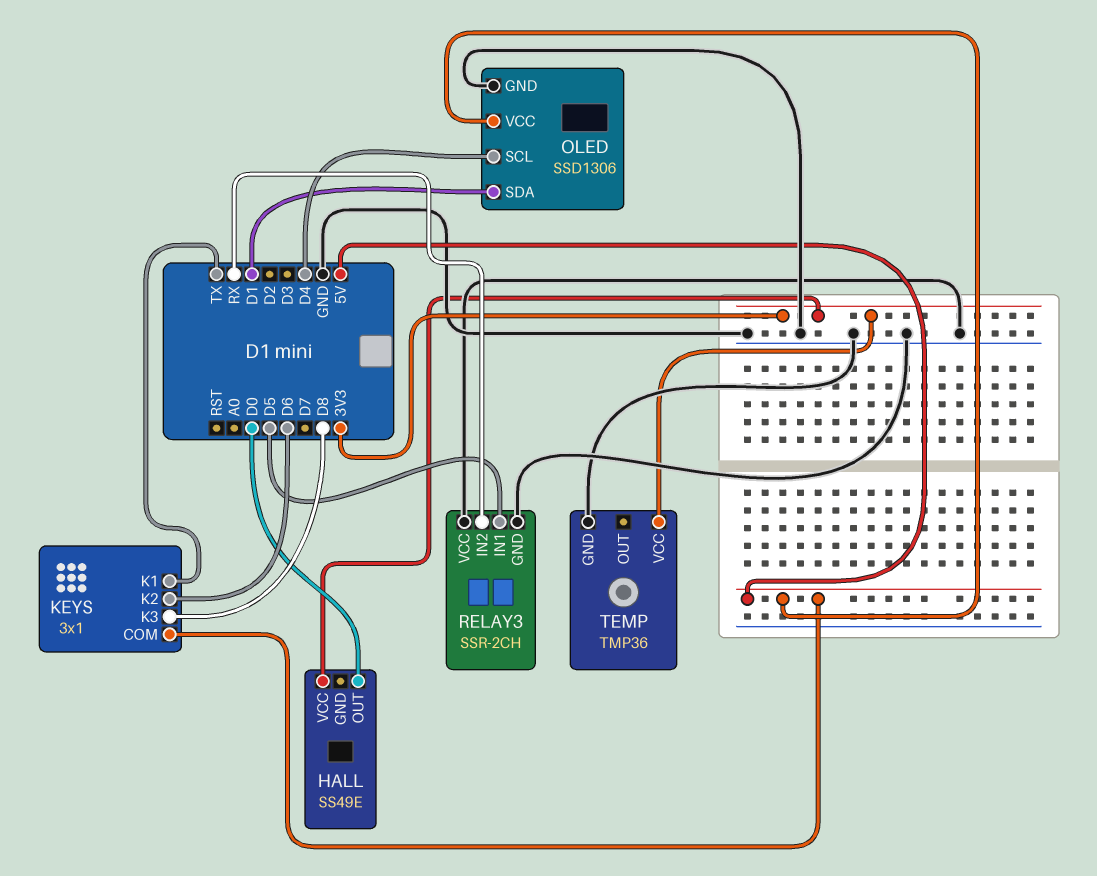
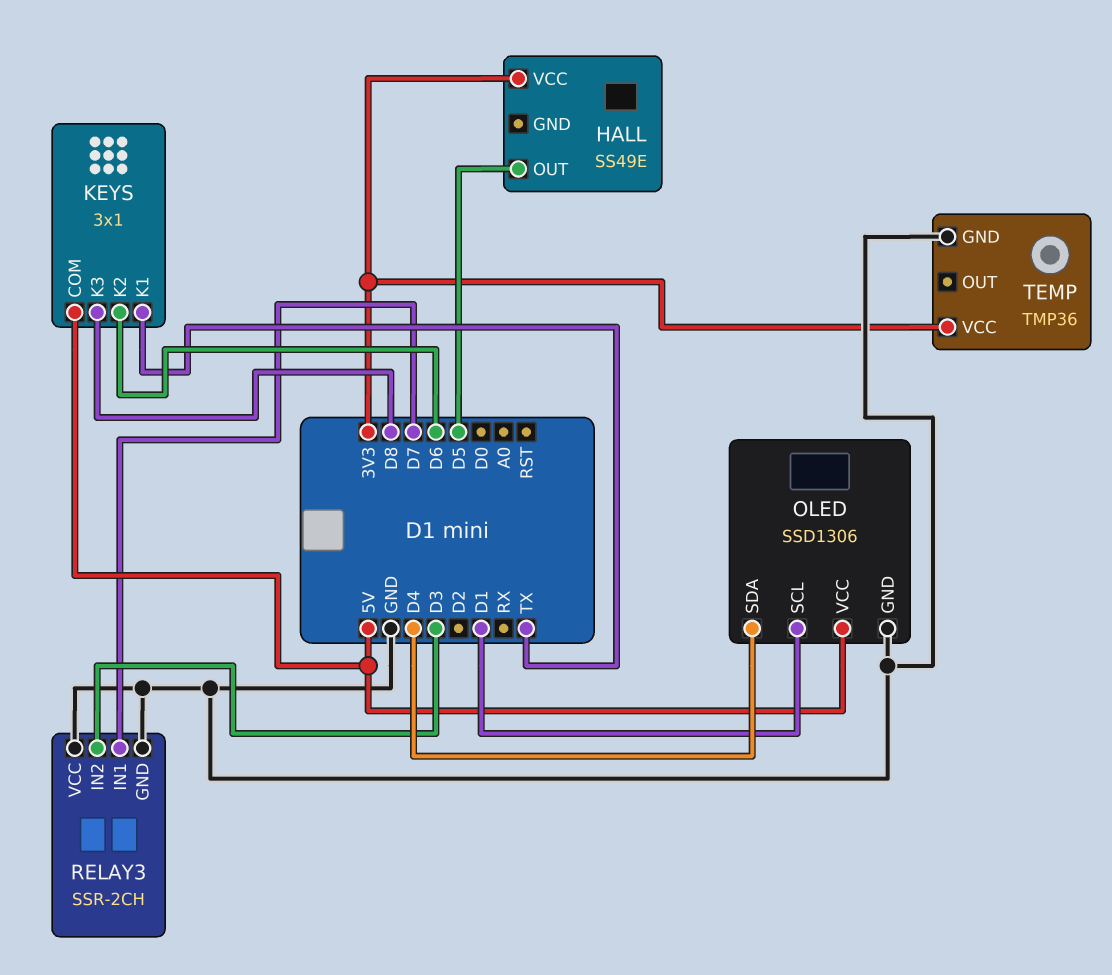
HALL pin OUT: D0 -> D5
OLED pin SCL: D4 -> D1
OLED pin SDA: D1 -> D4
RELAY3 pin IN1: D5 -> D7
RELAY3 pin IN2: RX -> D3

